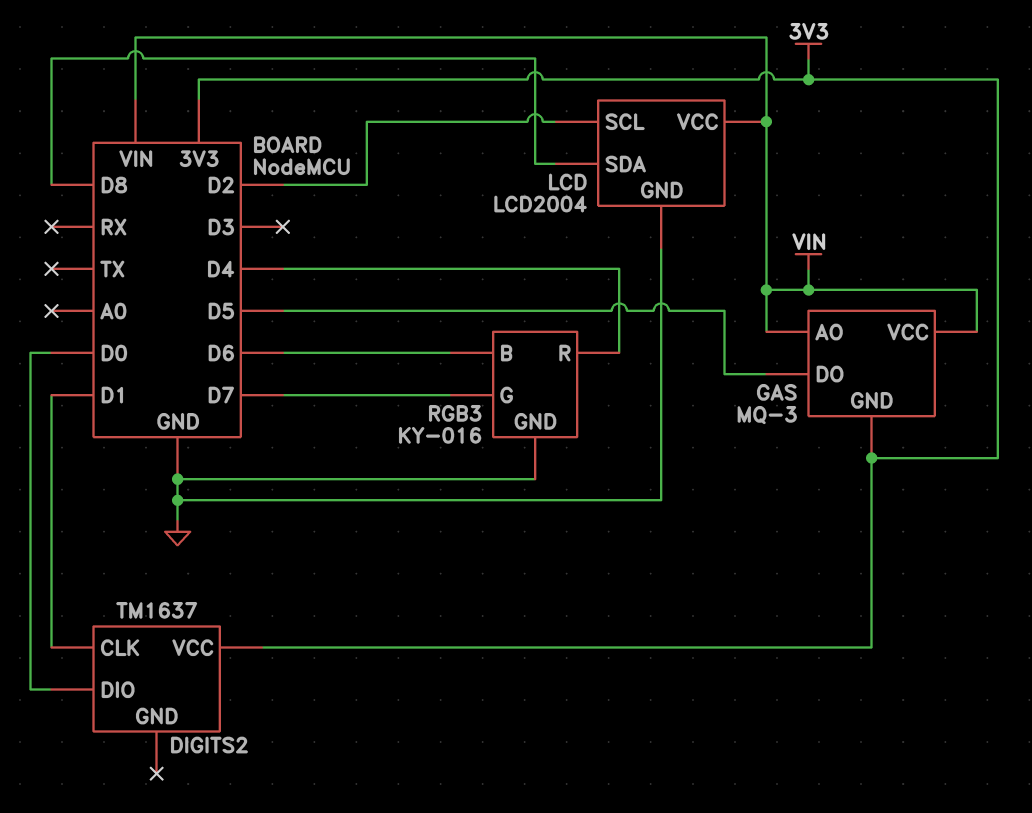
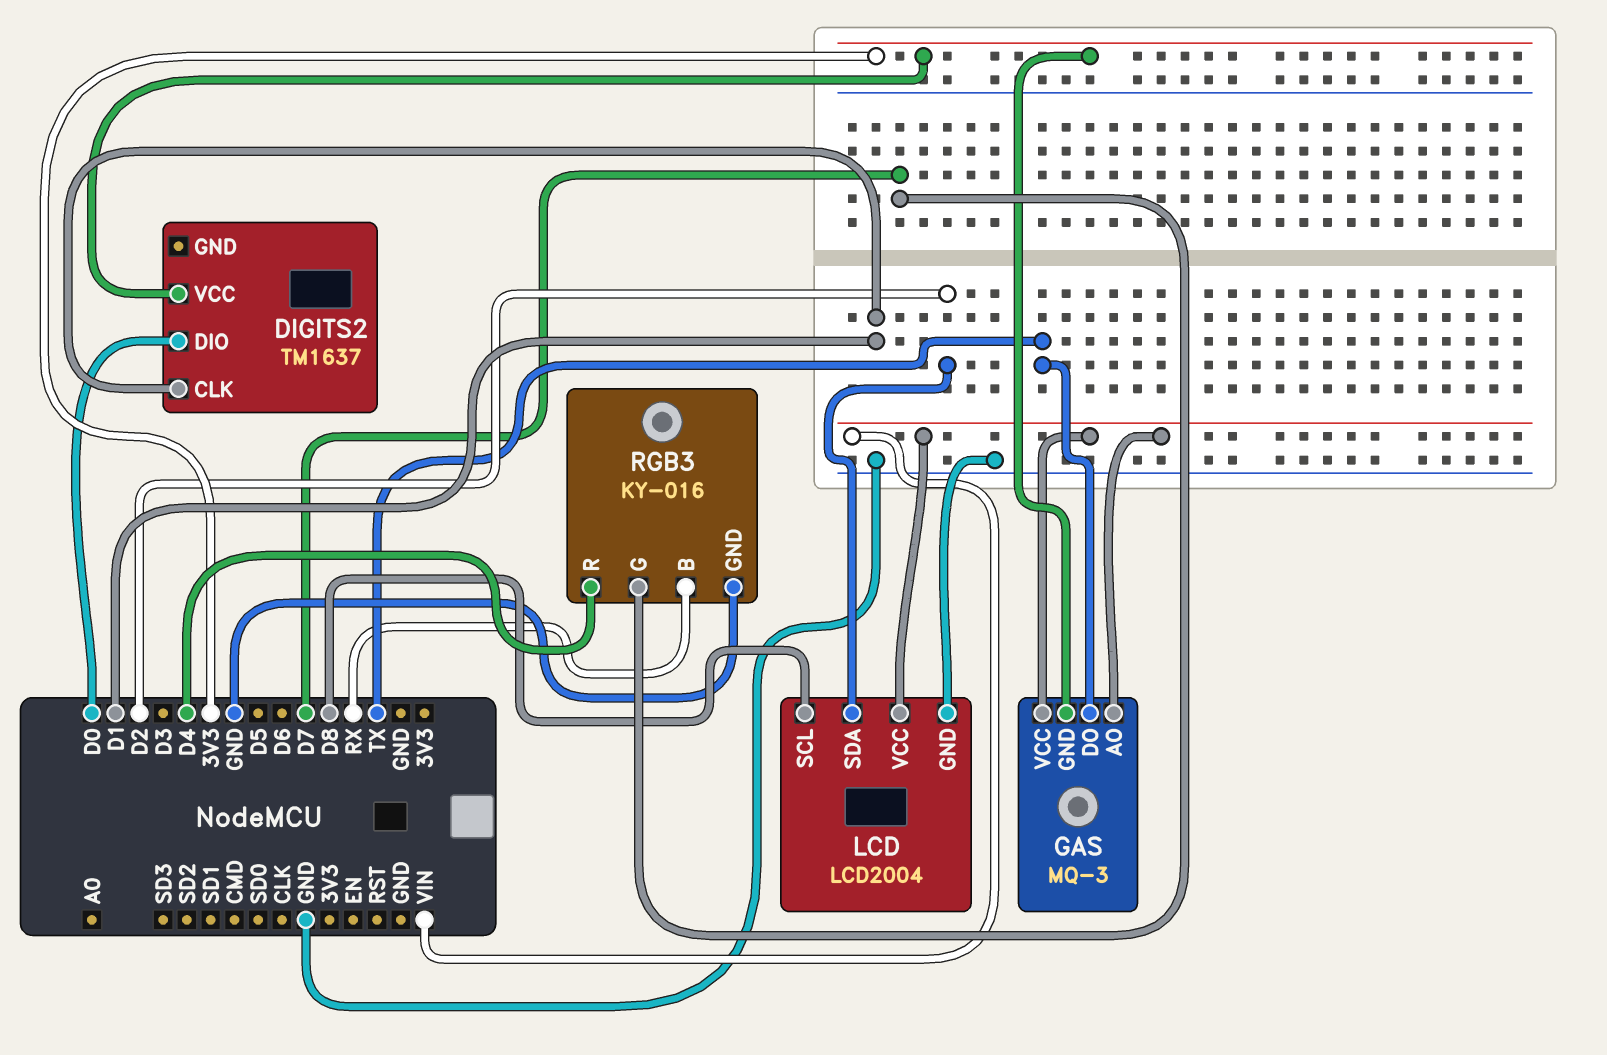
GAS pin DO: D5 -> TX
LCD pin SCL: D2 -> D8
LCD pin SDA: D8 -> D2
RGB3 pin B: D6 -> RX

